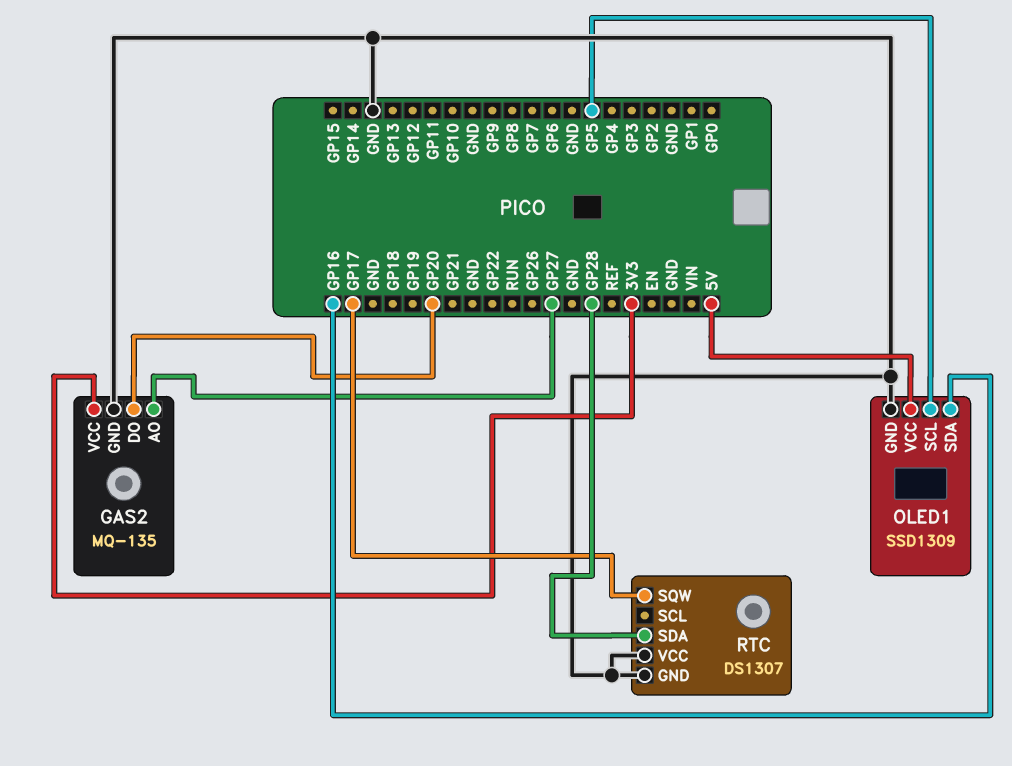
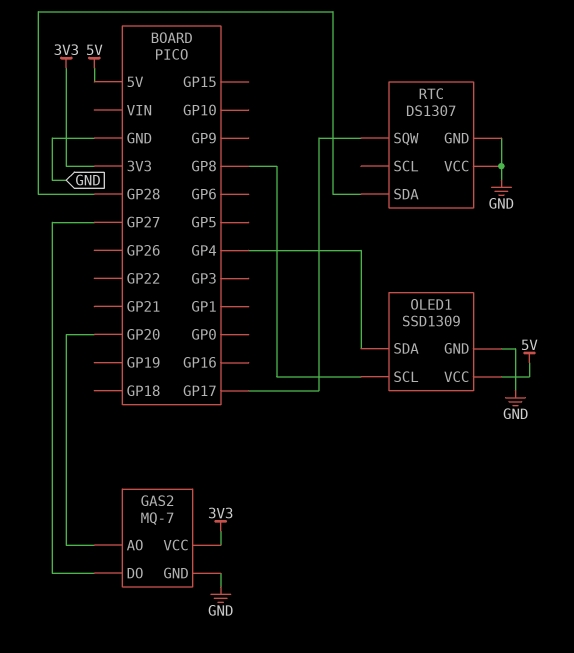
GAS2: MQ-135 -> MQ-7
GAS2 pin AO: GP27 -> GP20
GAS2 pin DO: GP20 -> GP27
OLED1 pin SCL: GP5 -> GP8
OLED1 pin SDA: GP16 -> GP4

